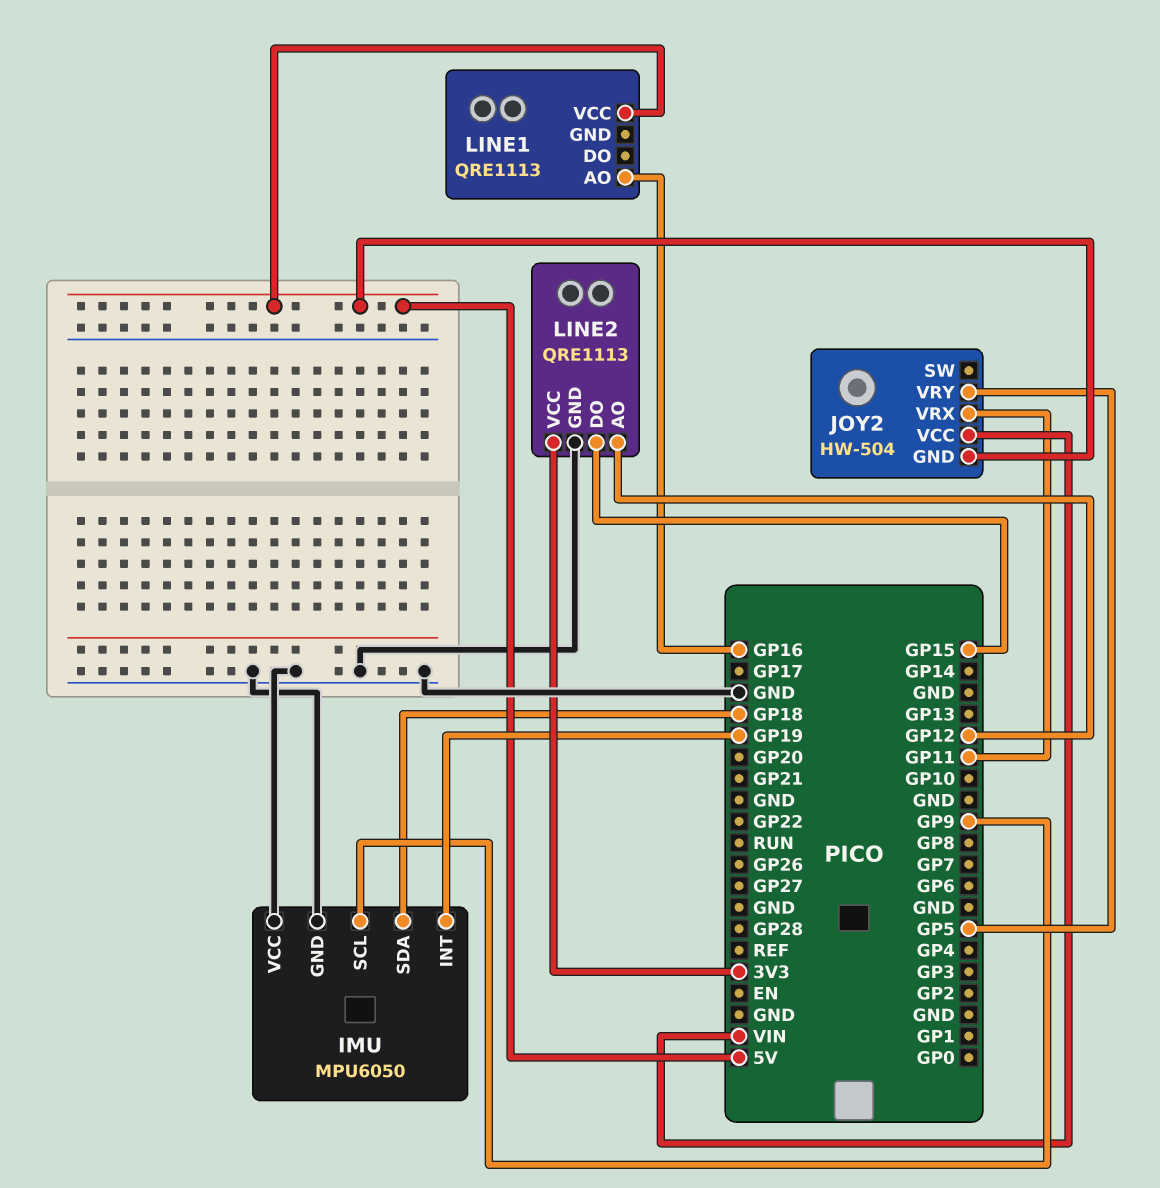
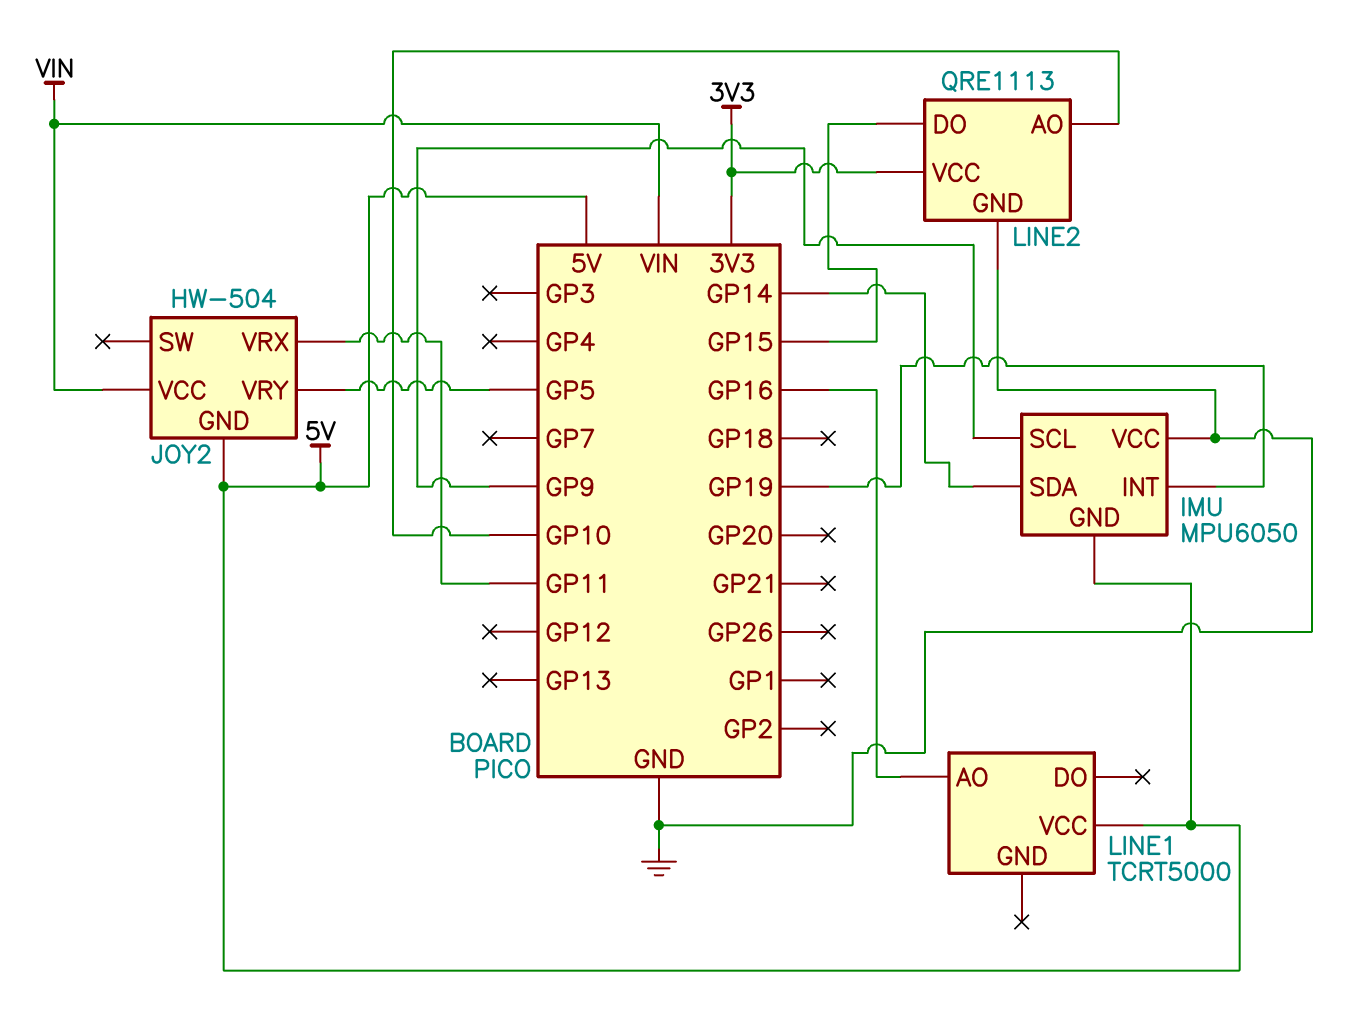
IMU pin GND: GND -> 5V
IMU pin SDA: GP18 -> GP14
LINE1: QRE1113 -> TCRT5000
LINE2 pin AO: GP12 -> GP10

